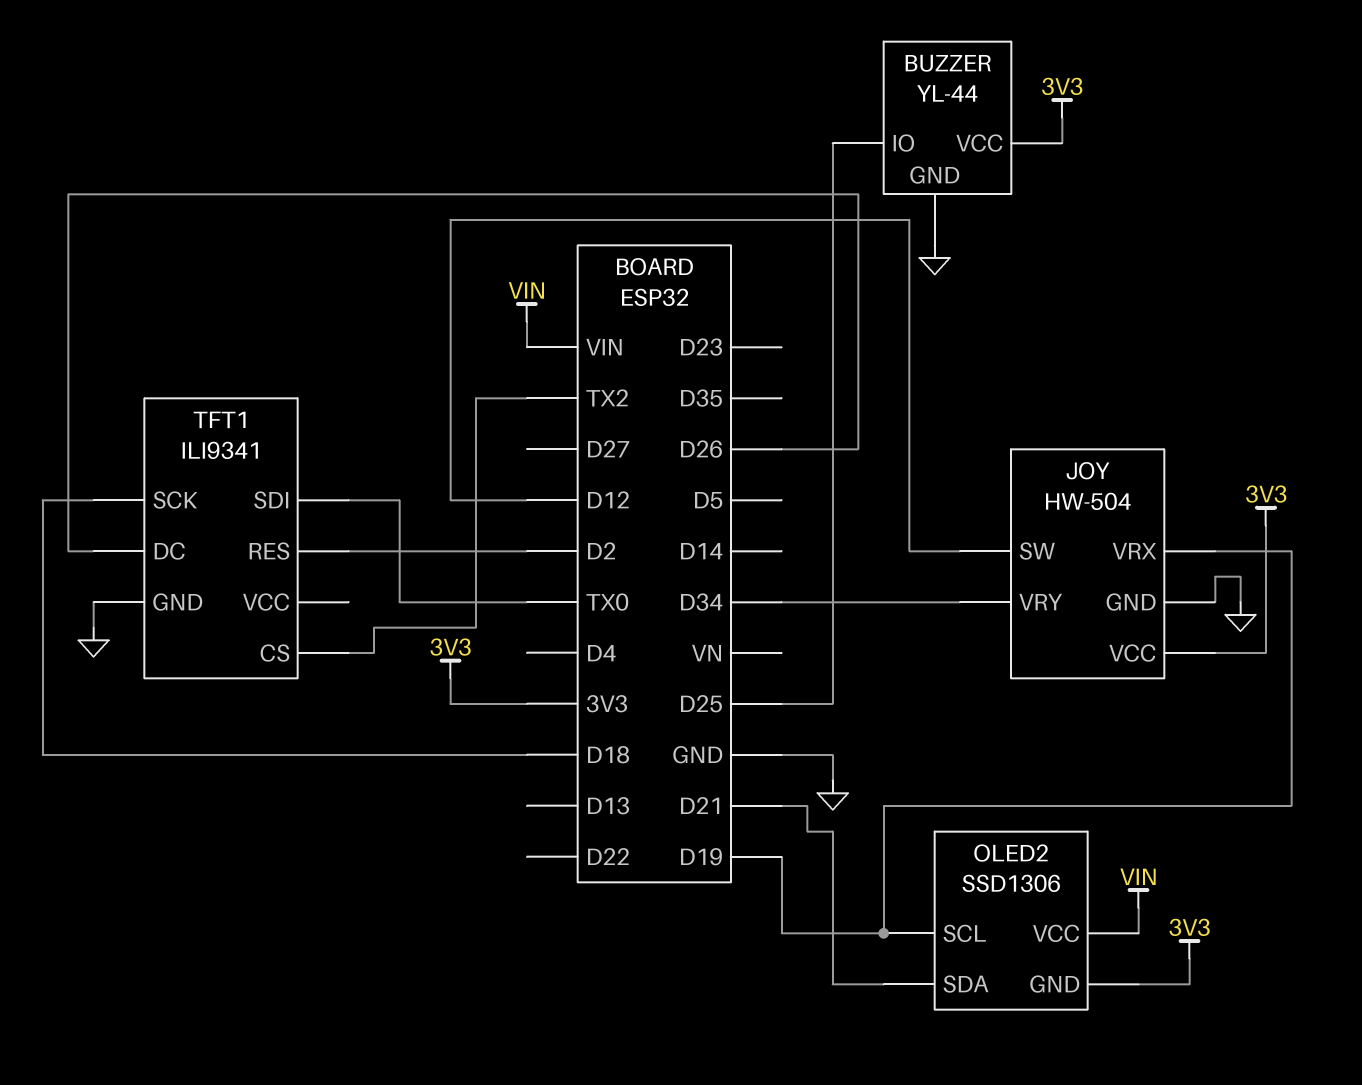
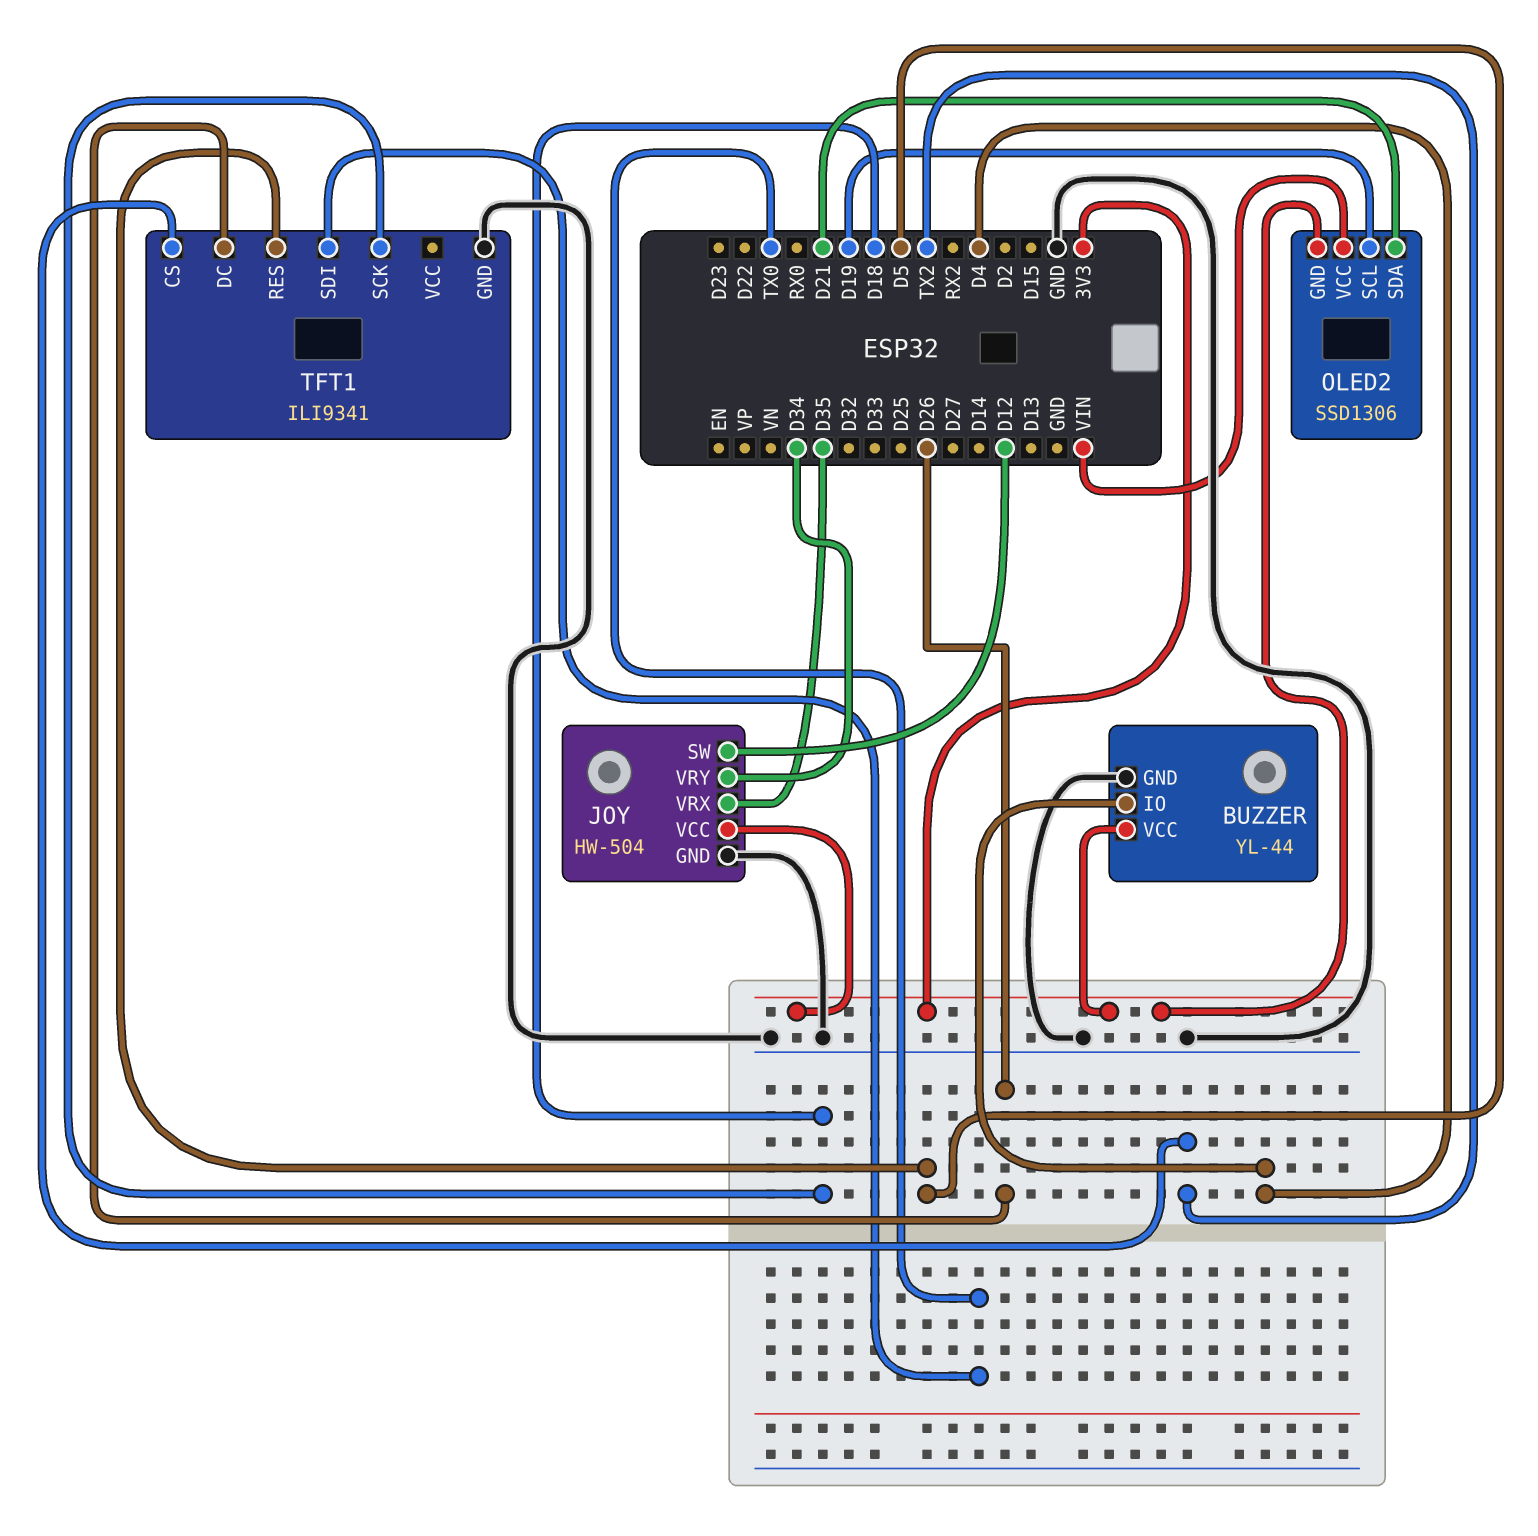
BUZZER pin IO: D25 -> D4
JOY pin VRX: D19 -> D35
TFT1 pin RES: D2 -> D5

